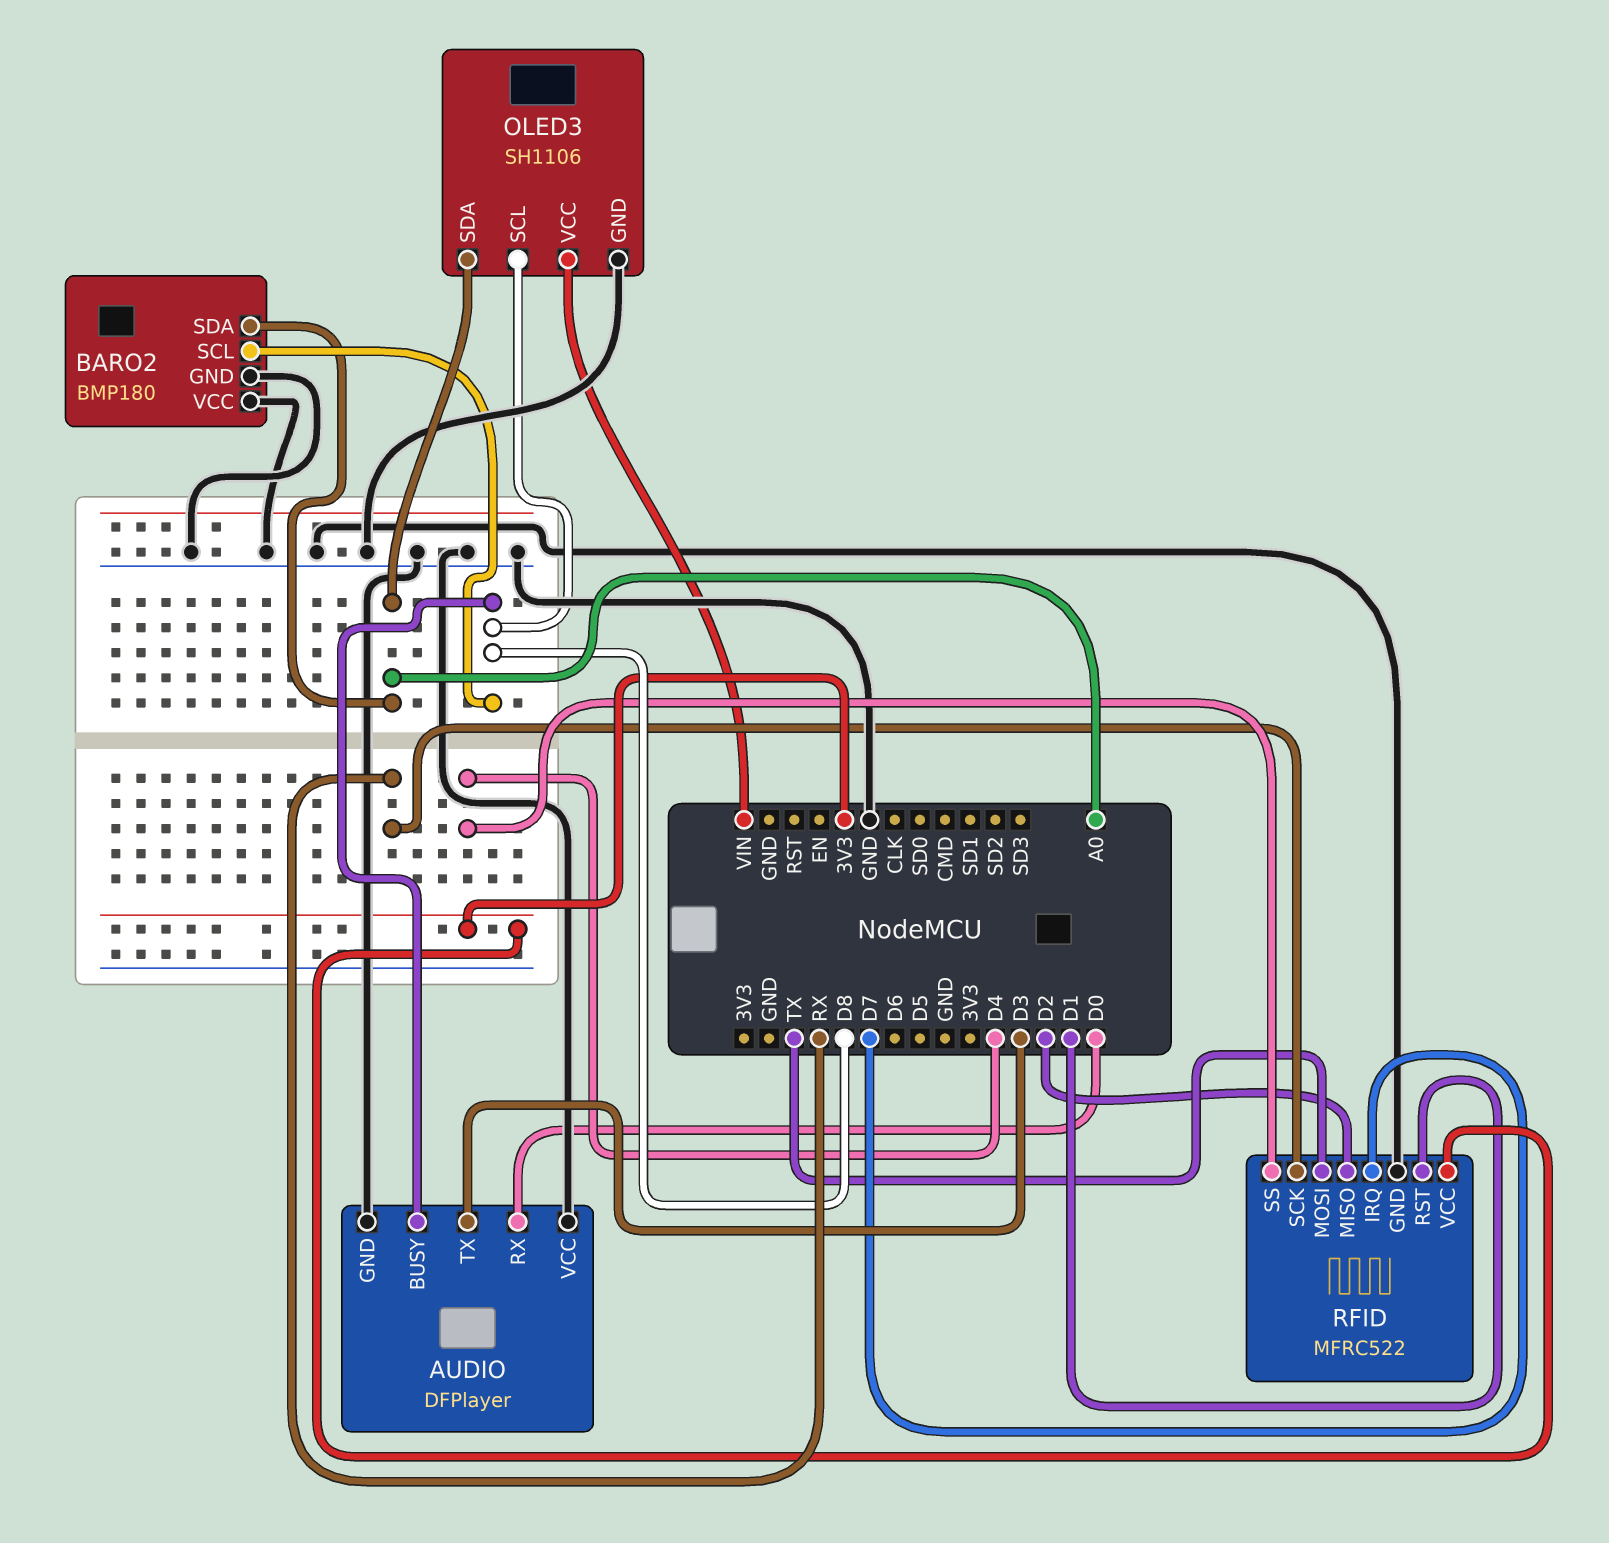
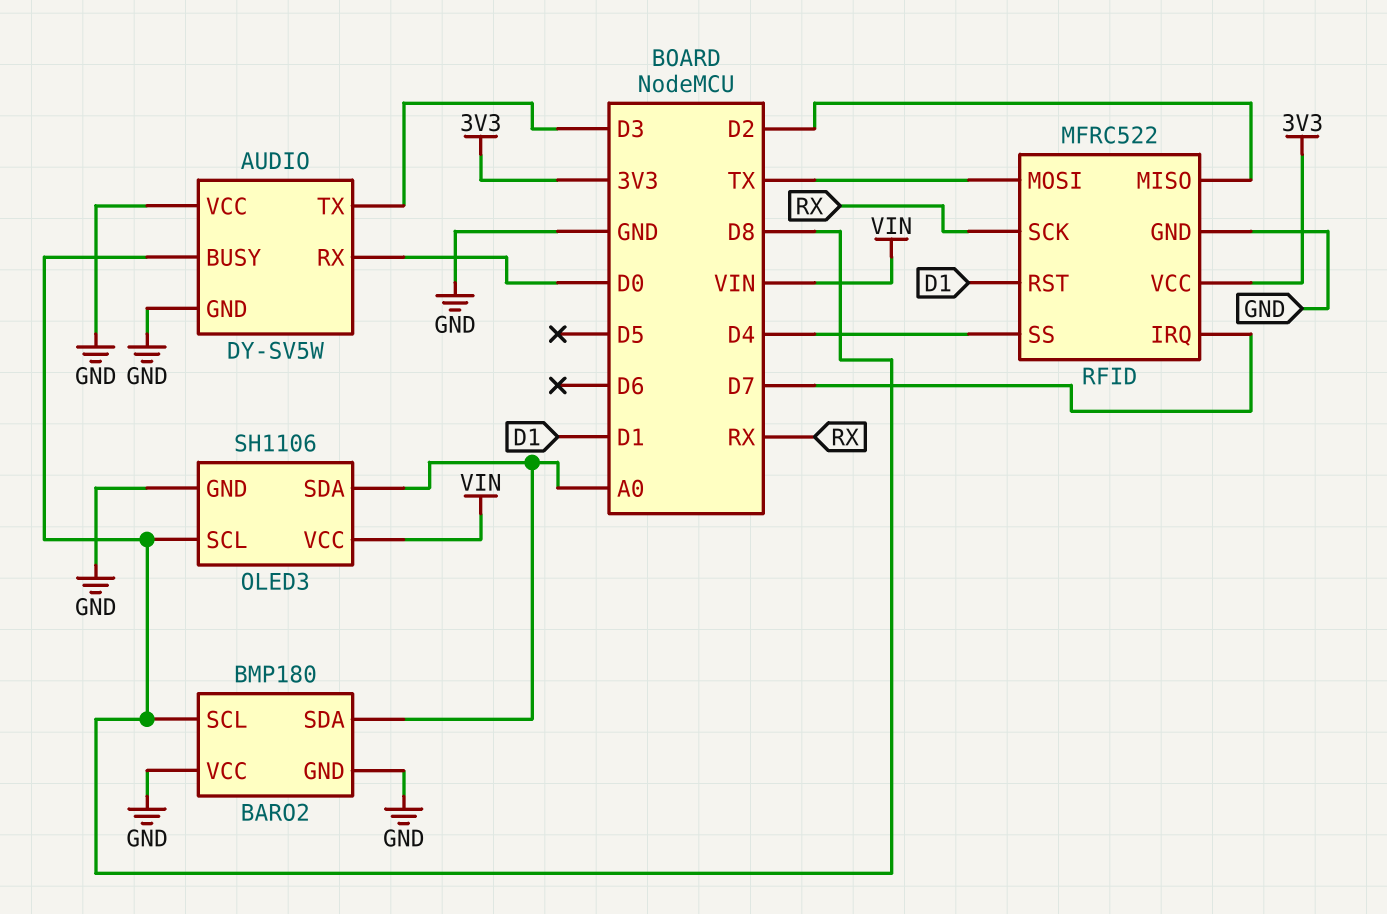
AUDIO: DFPlayer -> DY-SV5W

